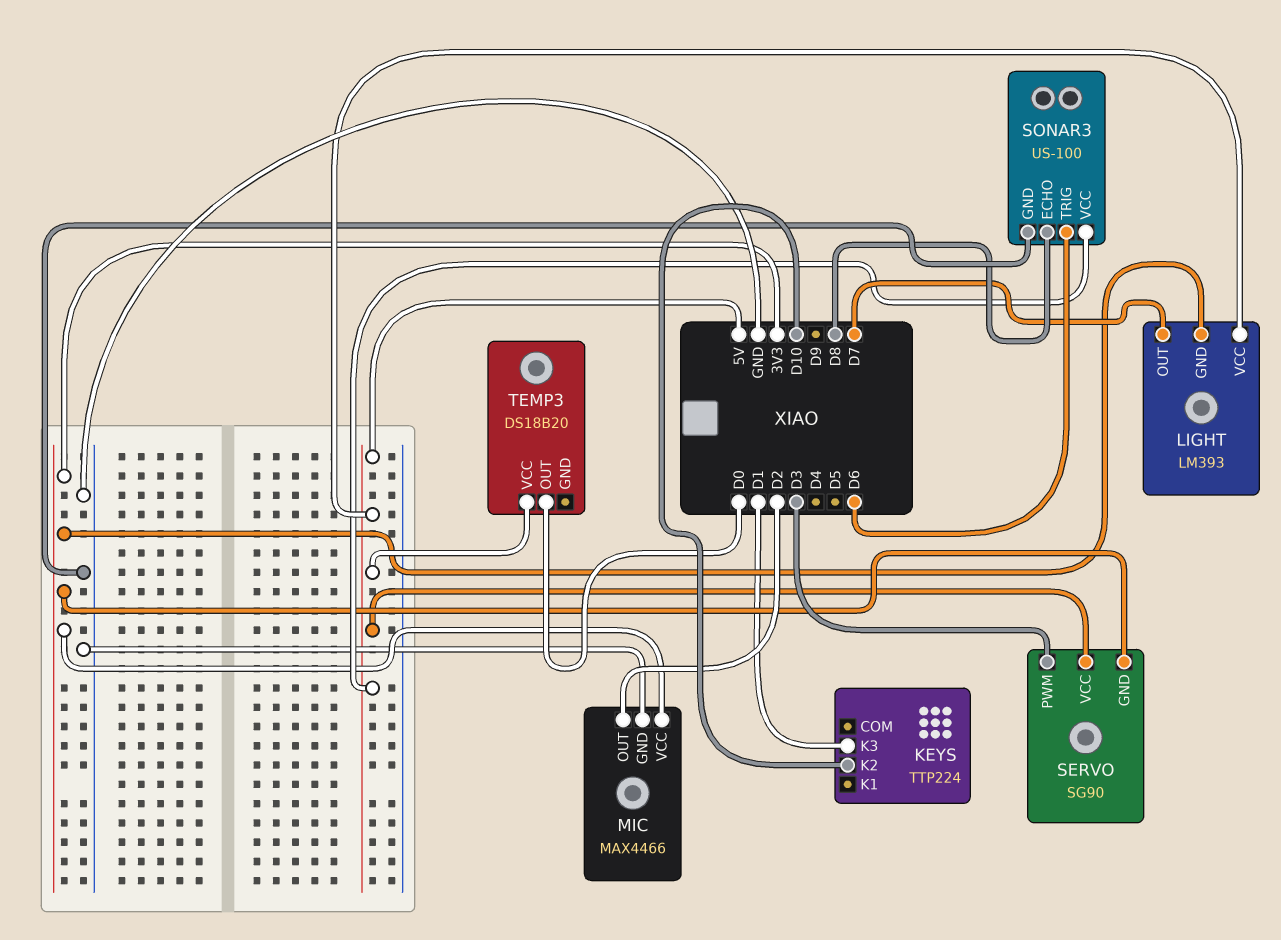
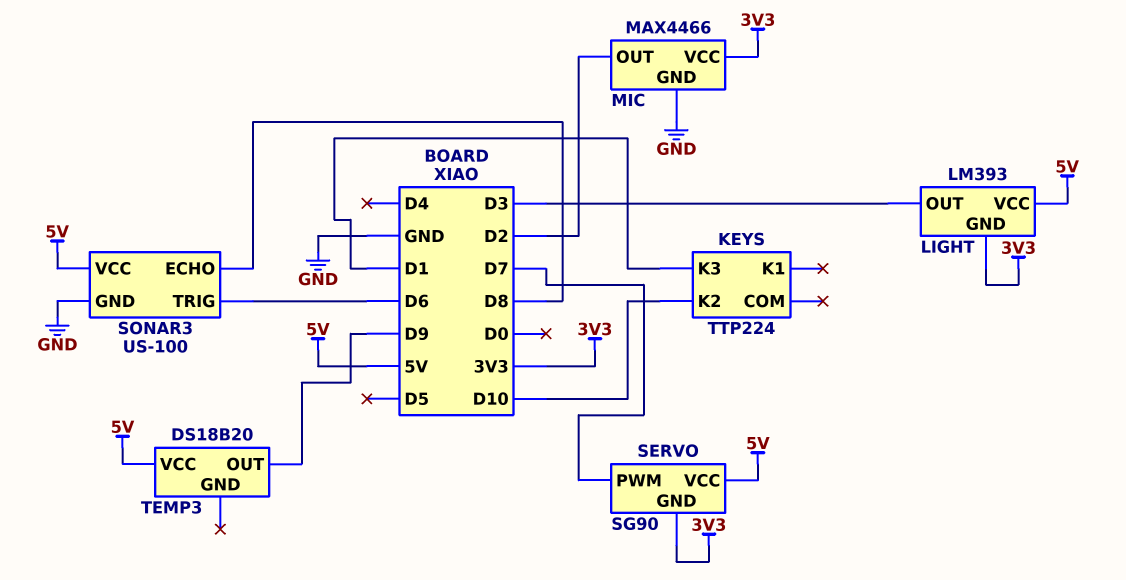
LIGHT pin OUT: D7 -> D3
SERVO pin PWM: D3 -> D7
TEMP3 pin OUT: D0 -> D9

